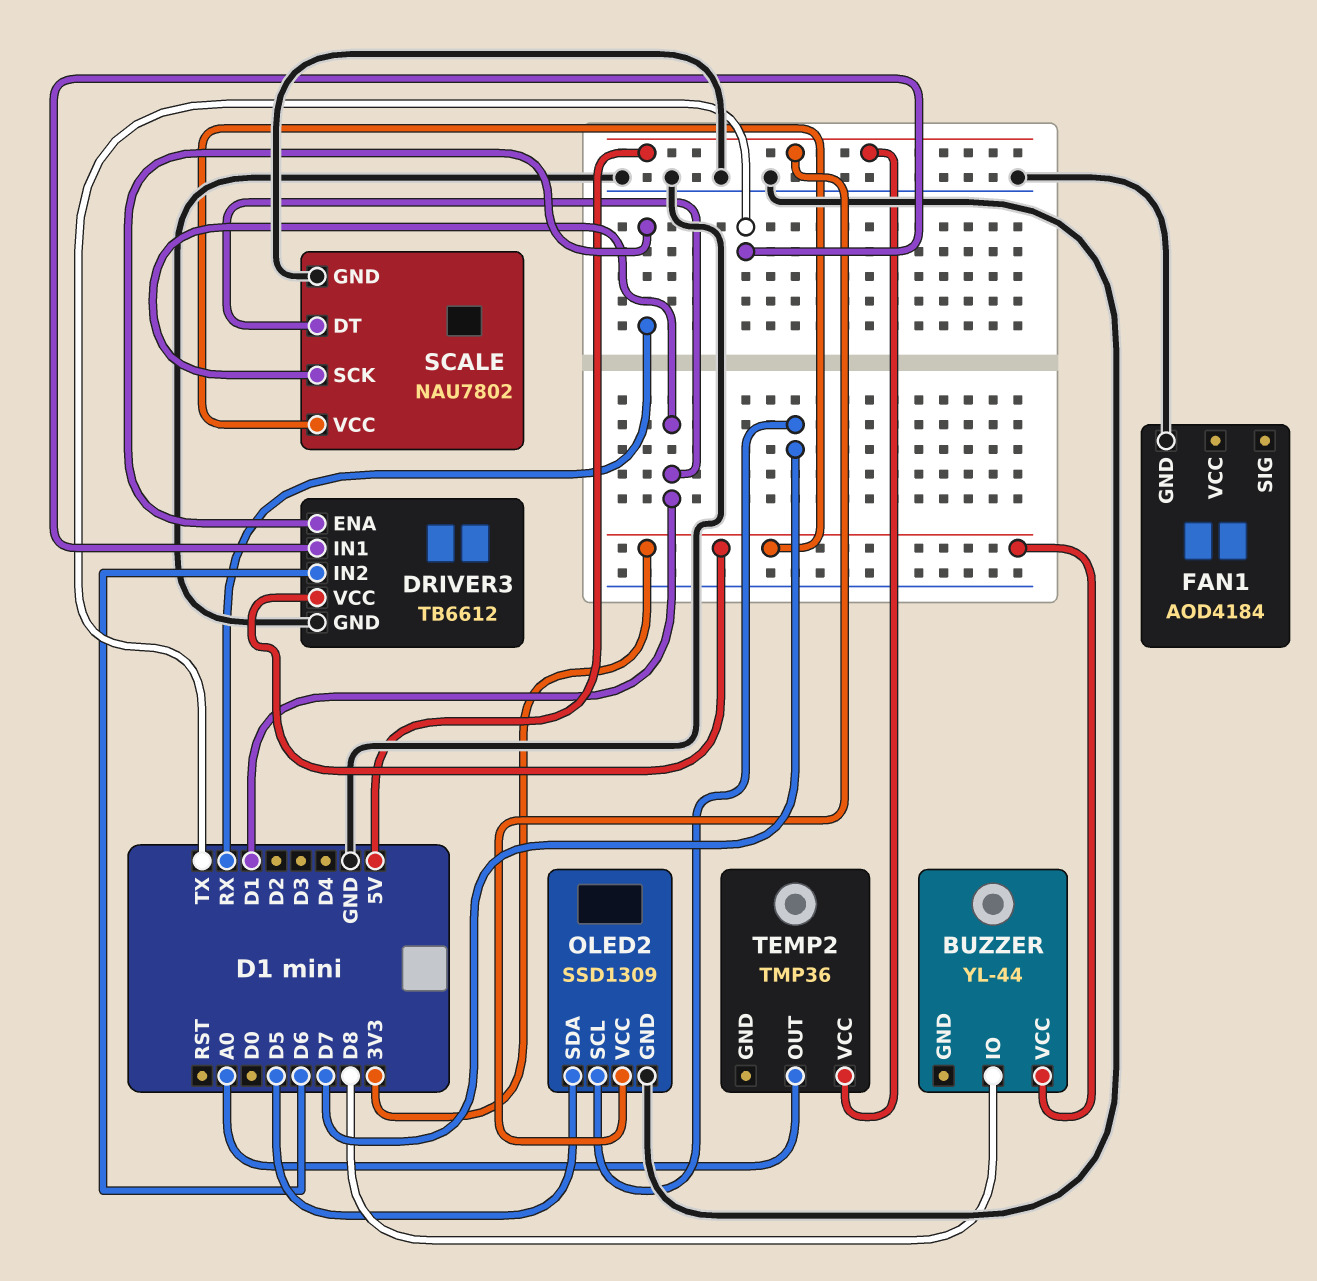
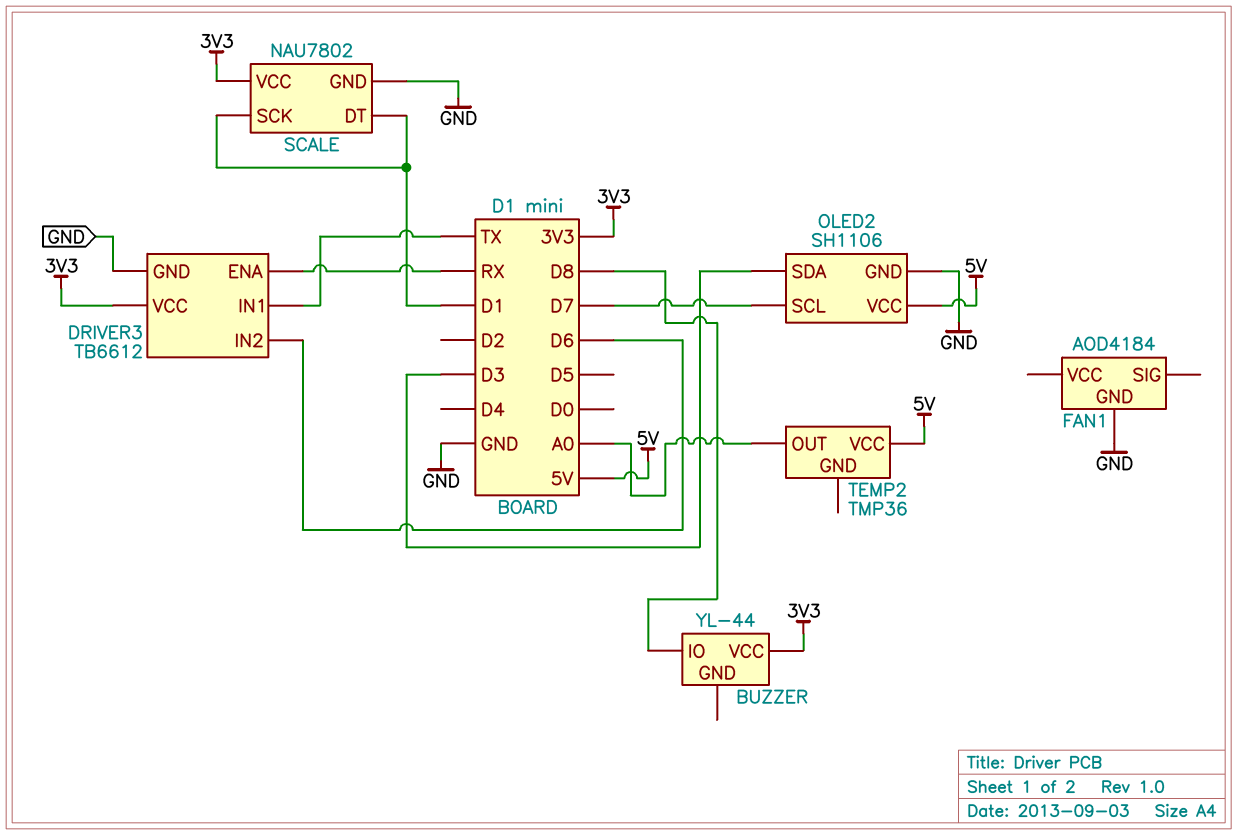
OLED2: SSD1309 -> SH1106
OLED2 pin SDA: D5 -> D3

